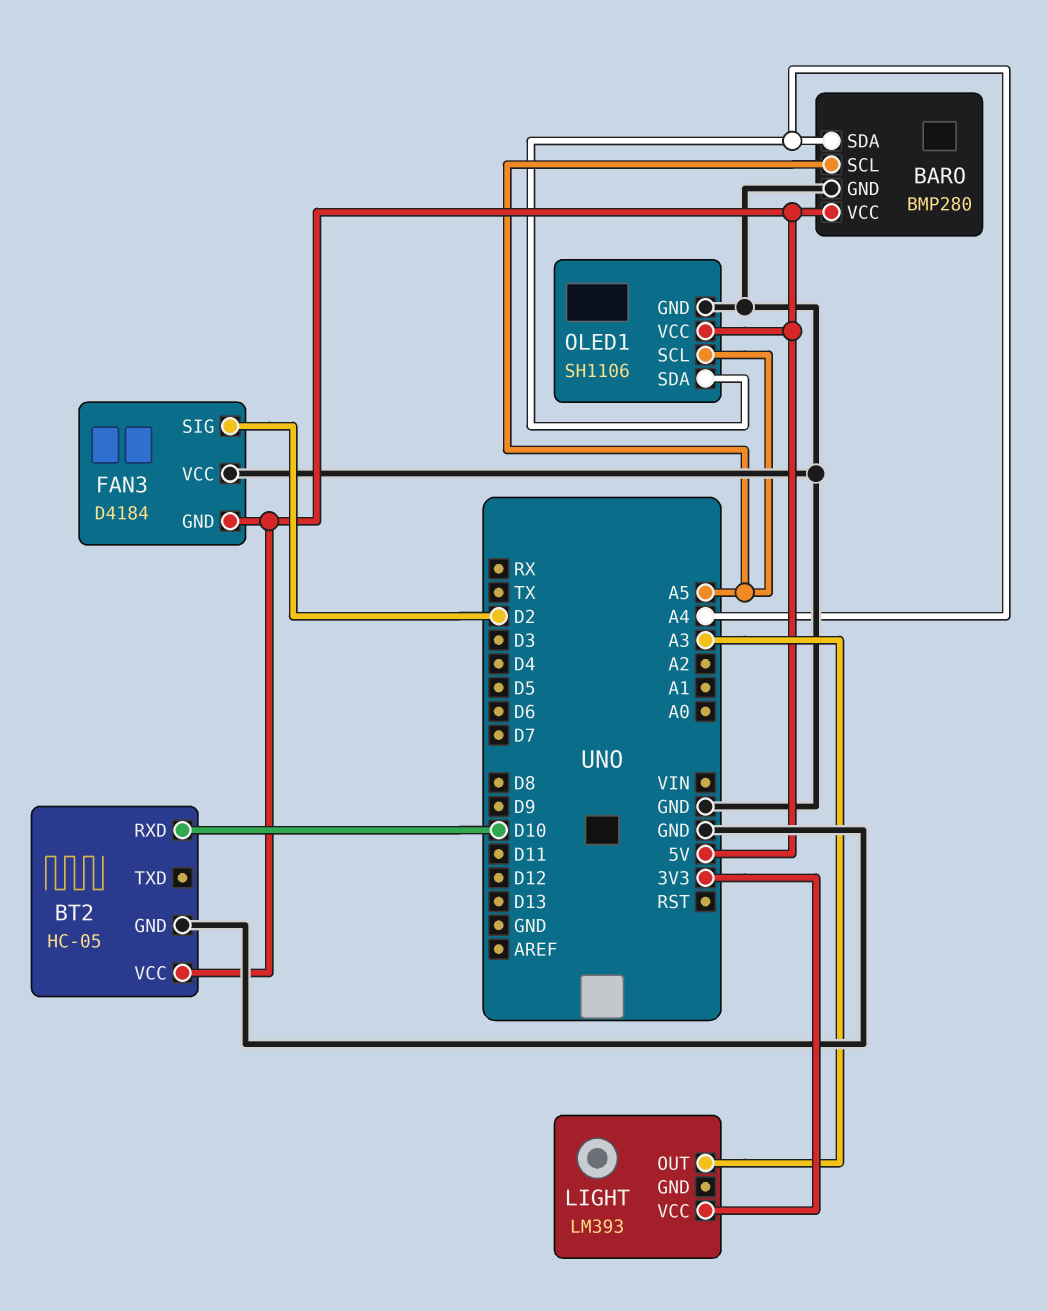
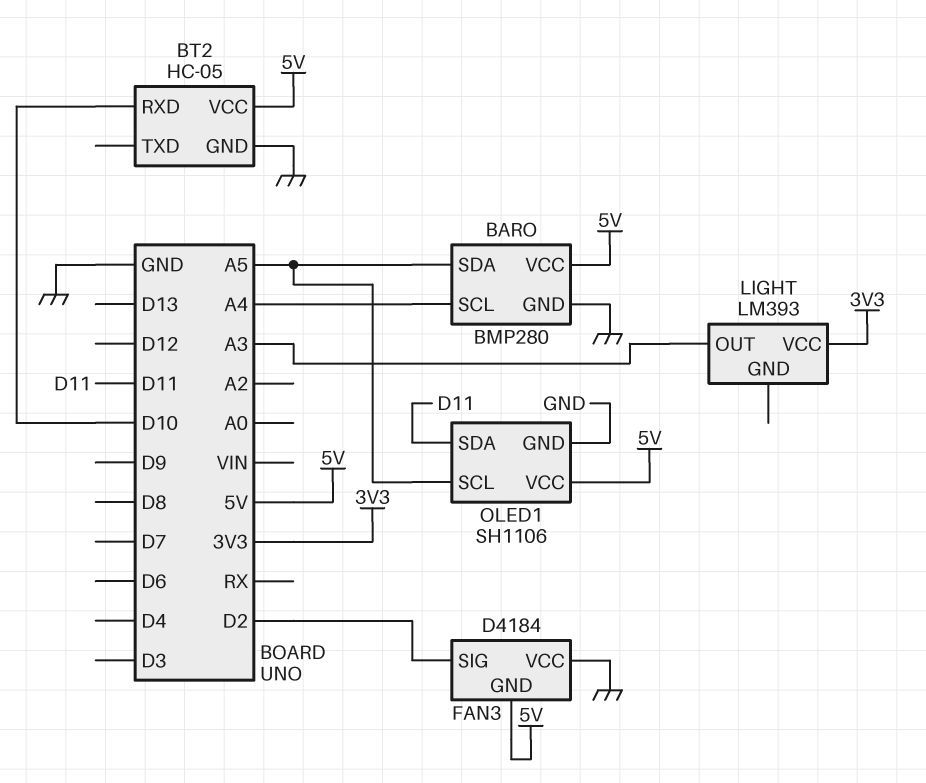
BARO pin SCL: A5 -> A4
BARO pin SDA: A4 -> A5
OLED1 pin SDA: A4 -> D11

